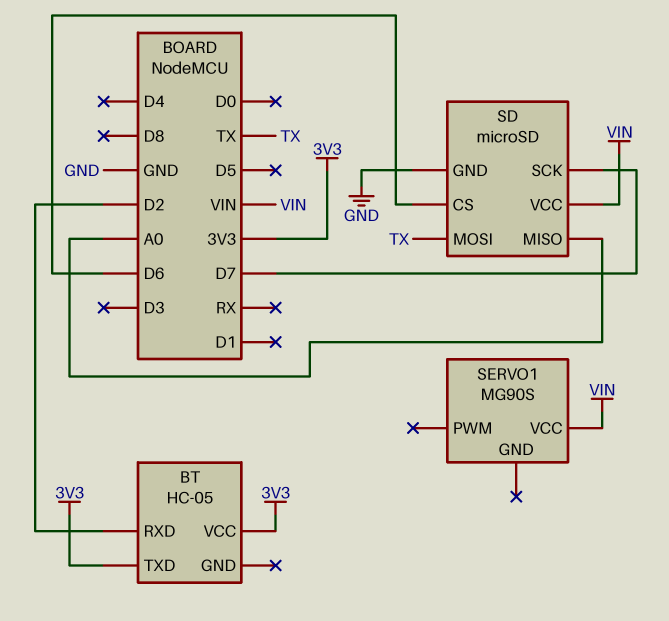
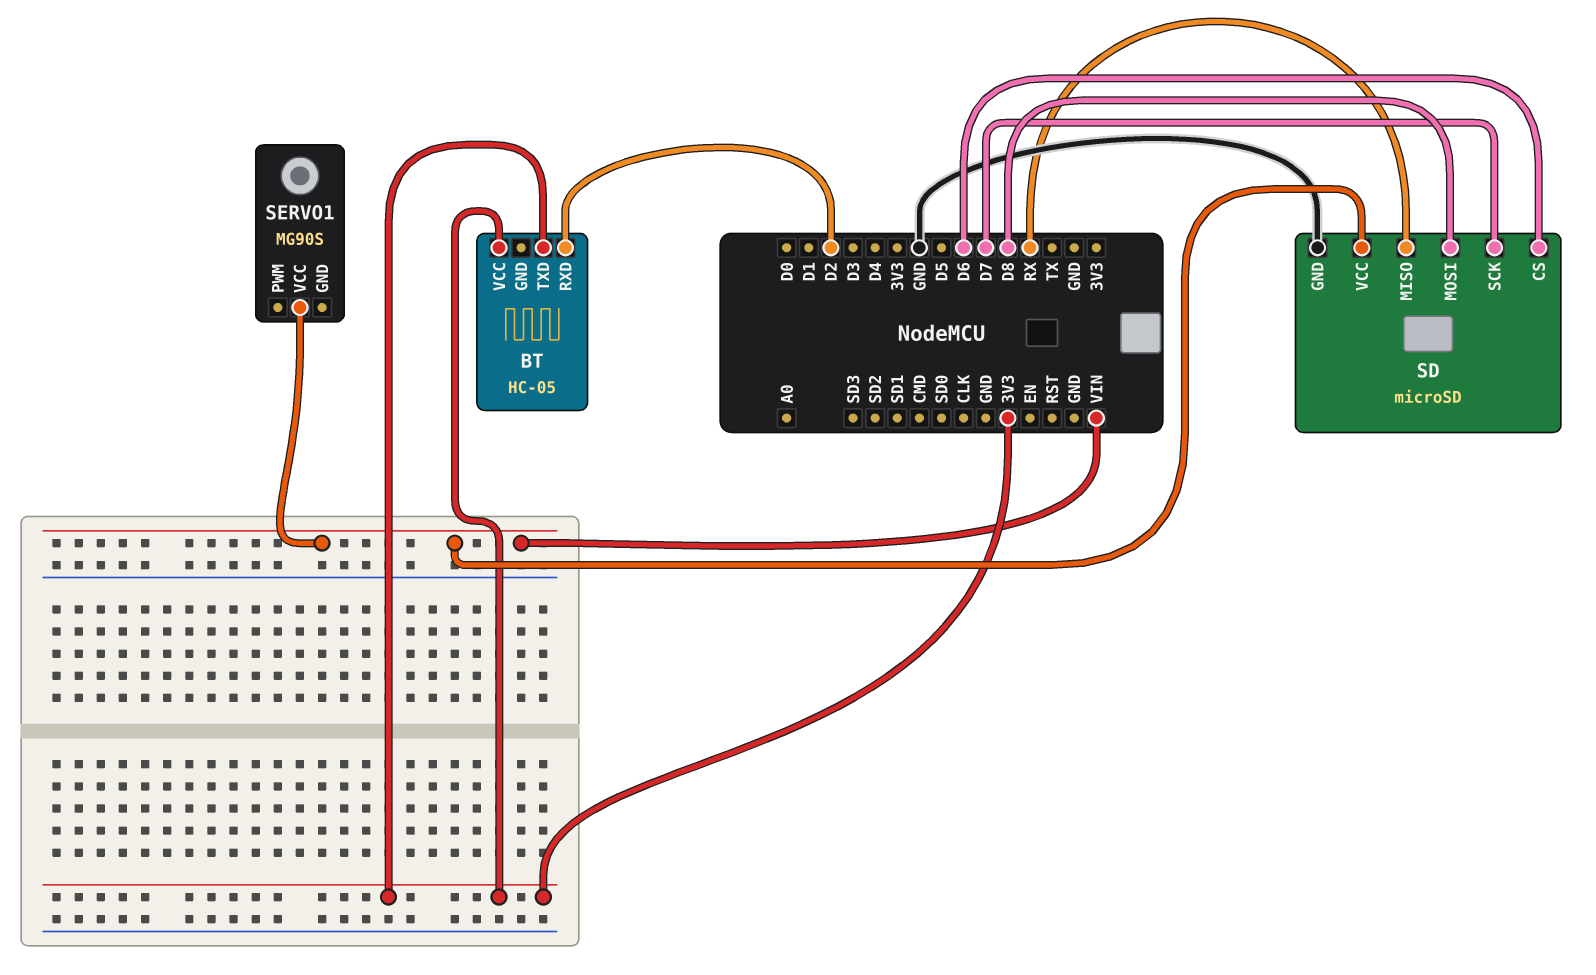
SD pin MISO: A0 -> RX
SD pin MOSI: TX -> D8

